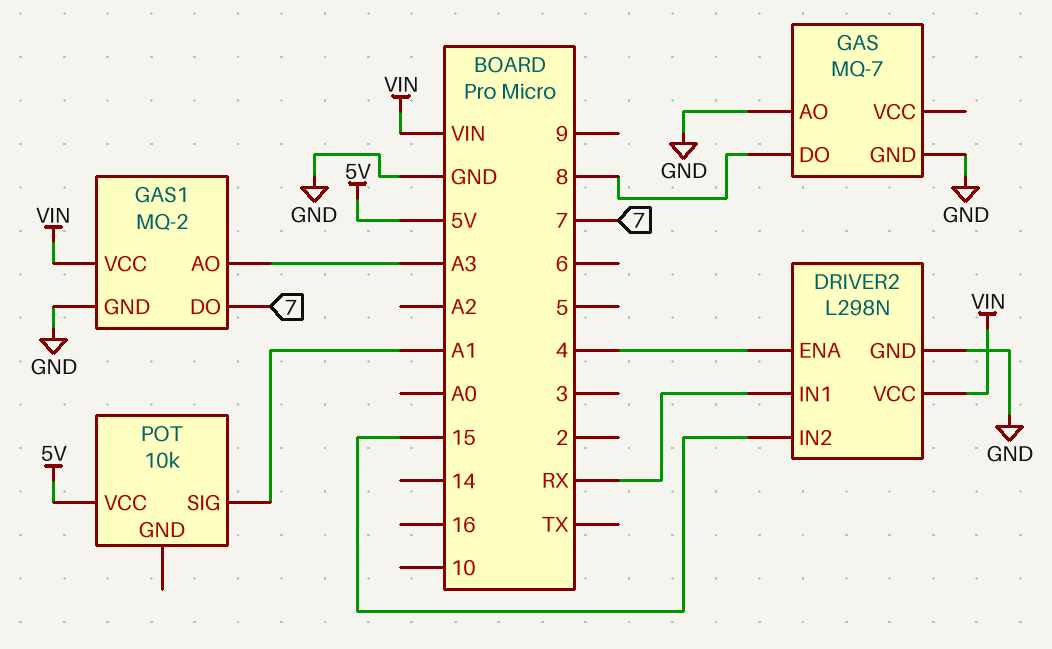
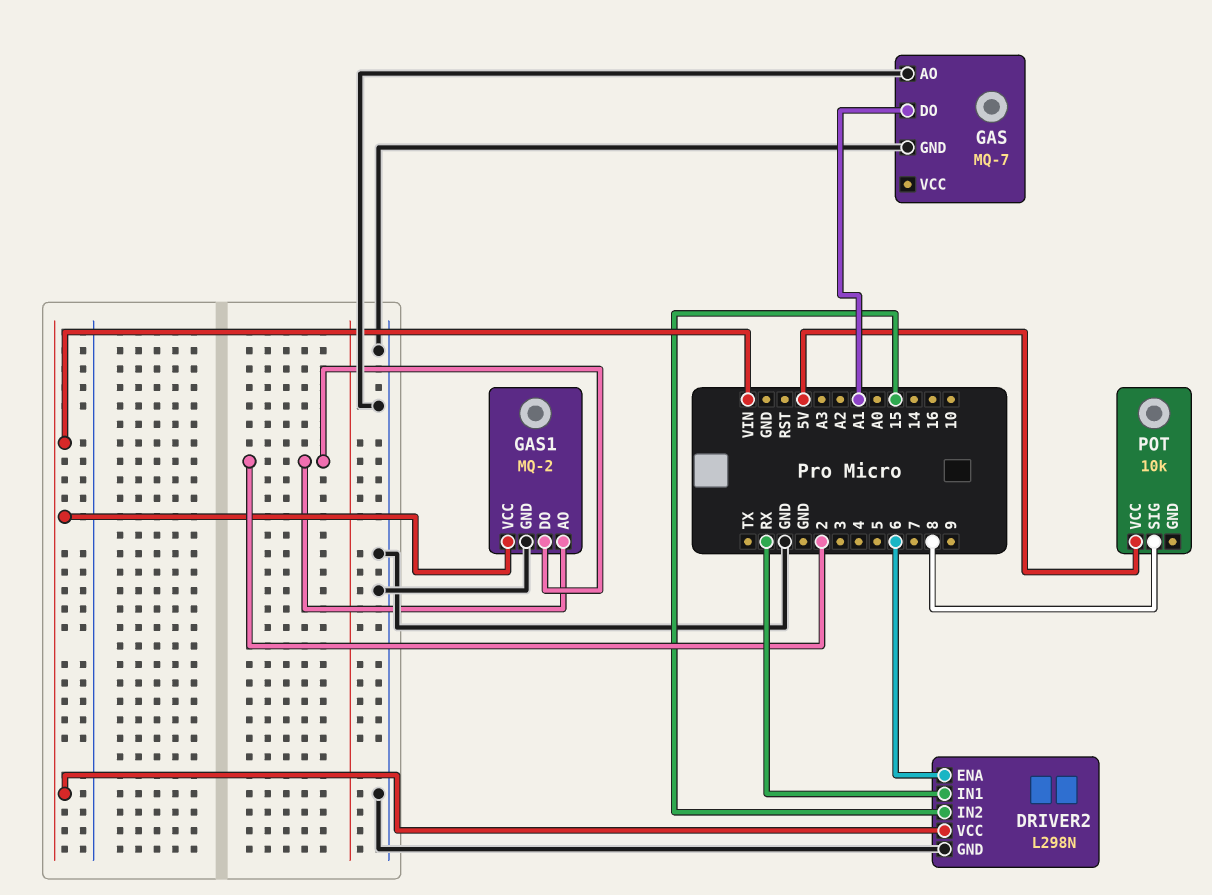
DRIVER2 pin ENA: 4 -> 6
GAS pin DO: 8 -> A1
GAS1 pin AO: A3 -> 2
GAS1 pin DO: 7 -> 2
POT pin SIG: A1 -> 8

